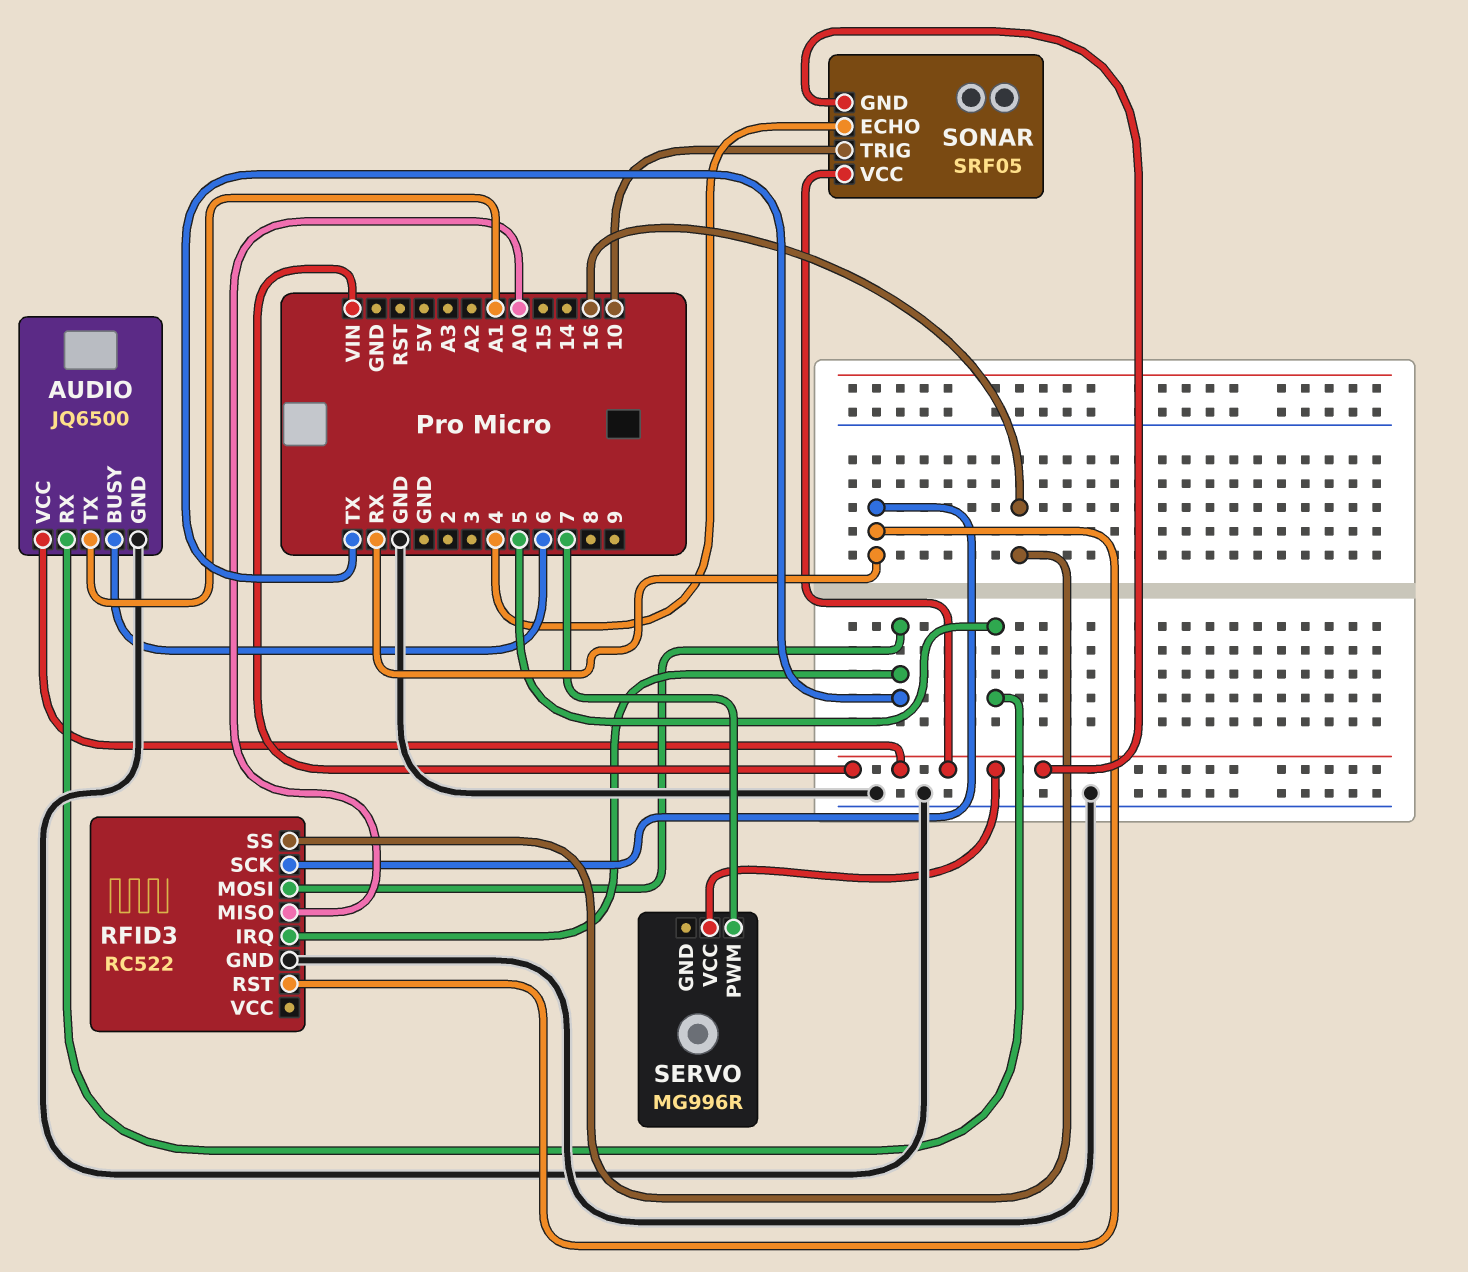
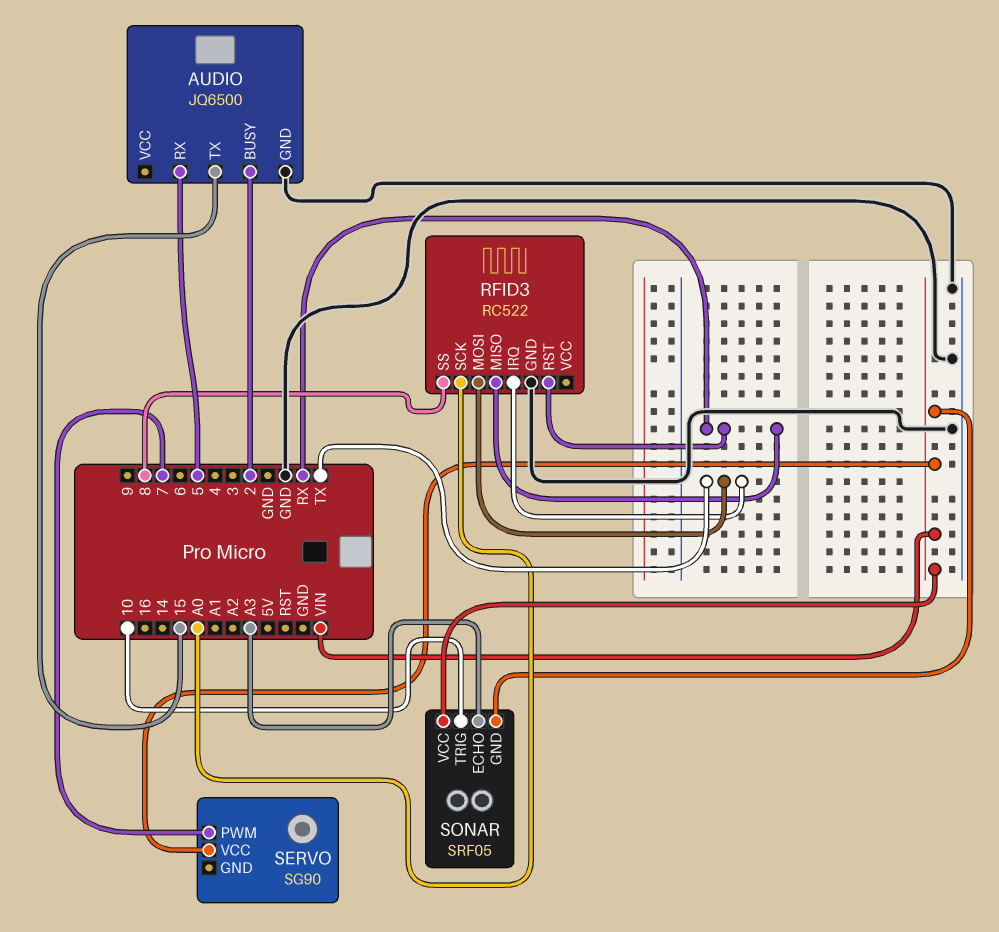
AUDIO pin BUSY: 6 -> 2
AUDIO pin TX: A1 -> 15
AUDIO pin VCC: VIN -> none
RFID3 pin MISO: A0 -> RX
RFID3 pin SCK: RX -> A0
RFID3 pin SS: 16 -> 8
SERVO: MG996R -> SG90
SONAR pin ECHO: 4 -> A3

